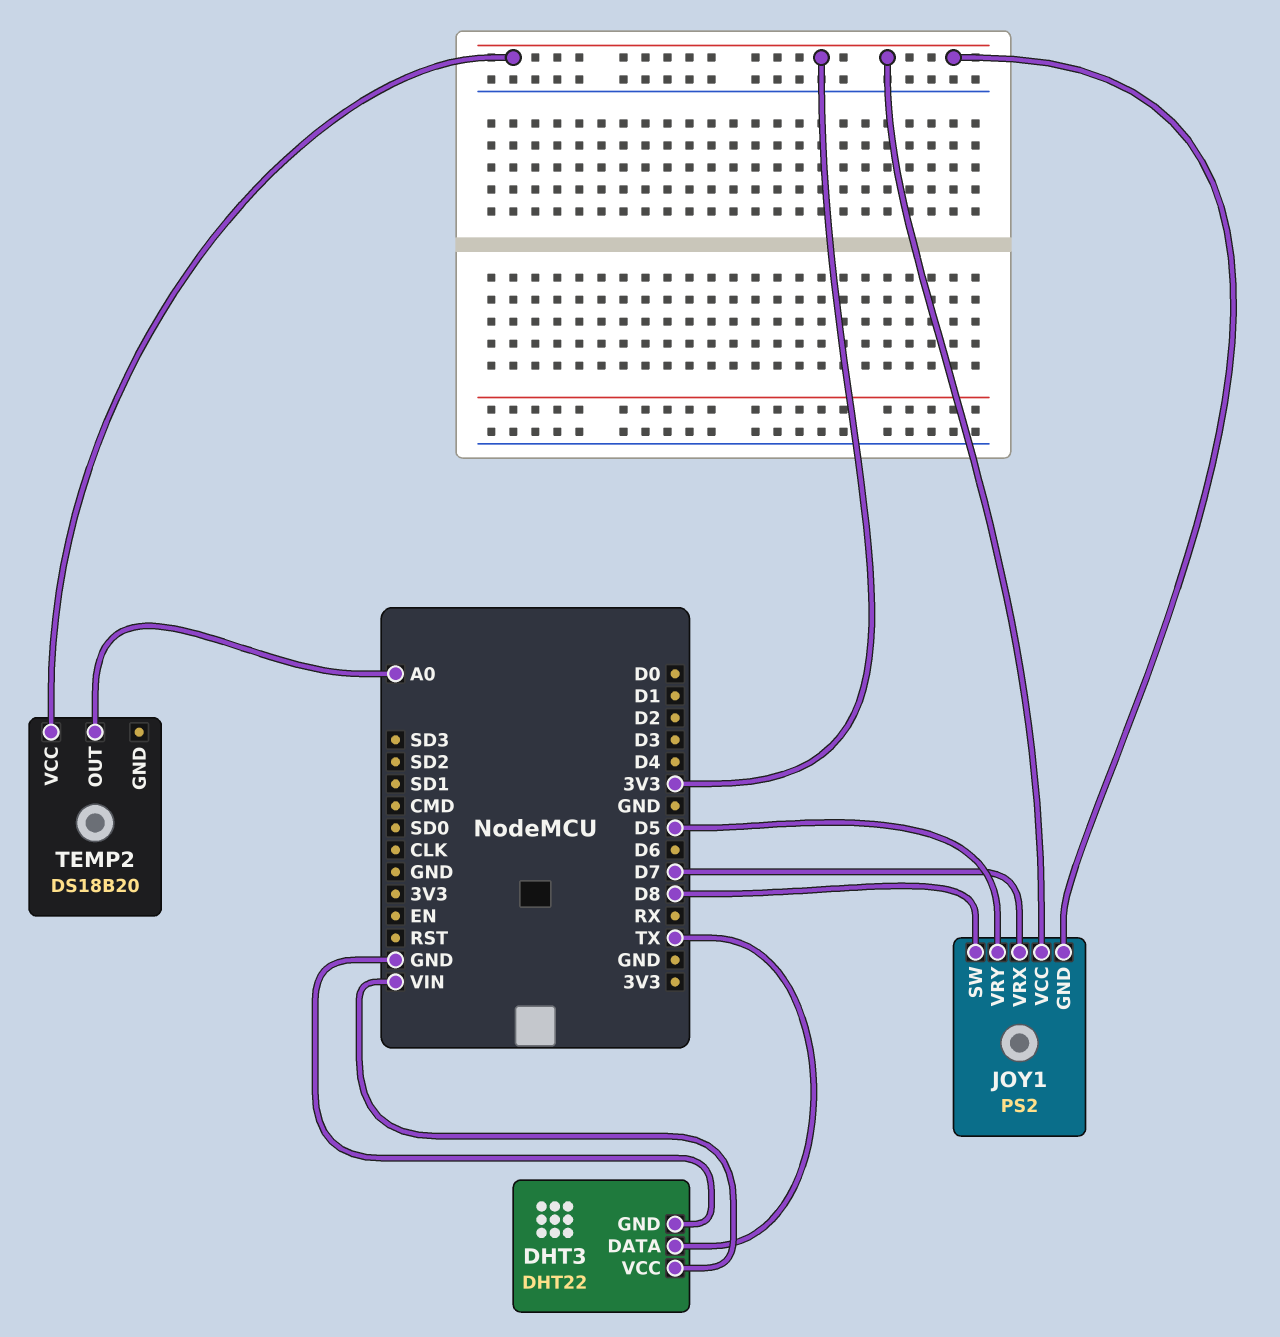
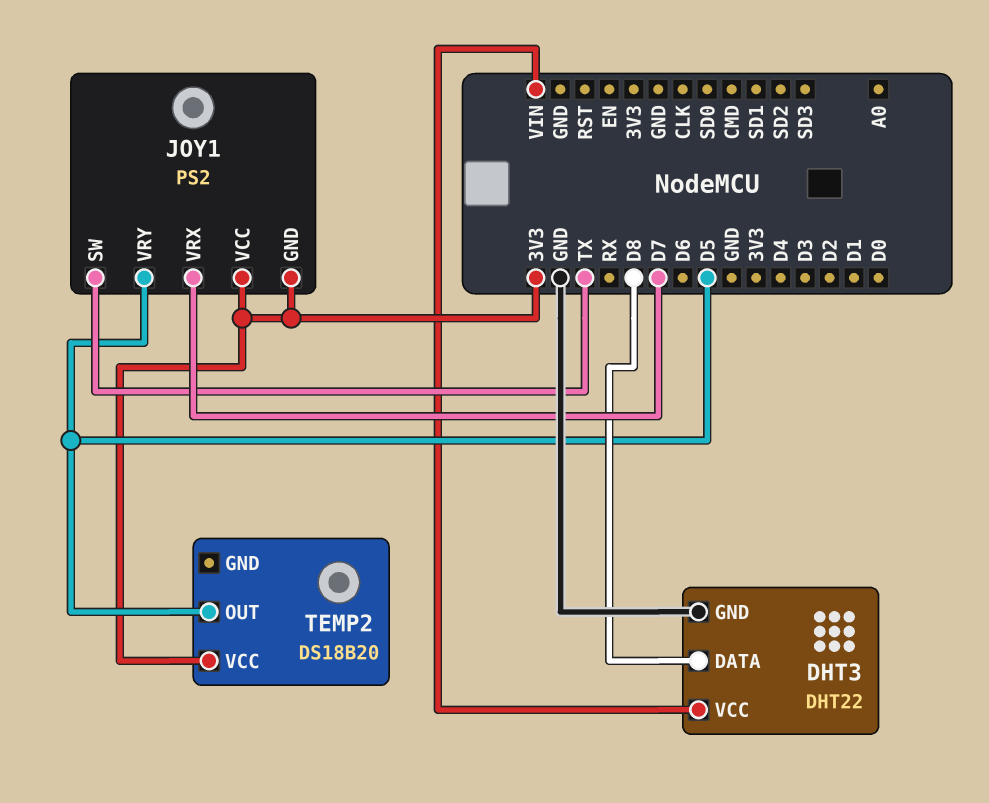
DHT3 pin DATA: TX -> D8
JOY1 pin SW: D8 -> TX
TEMP2 pin OUT: A0 -> D5

